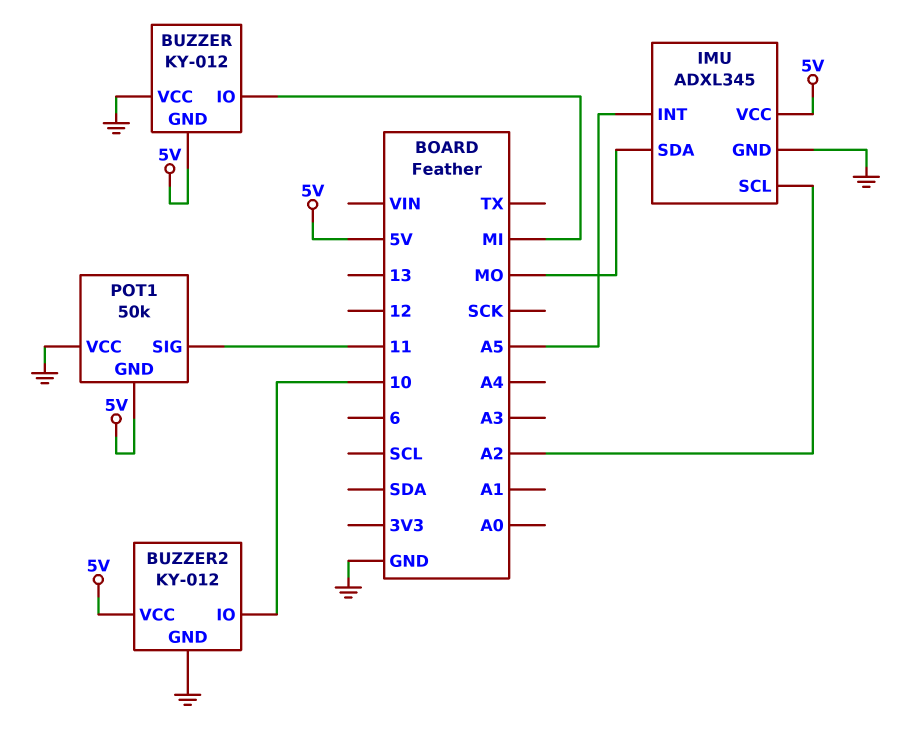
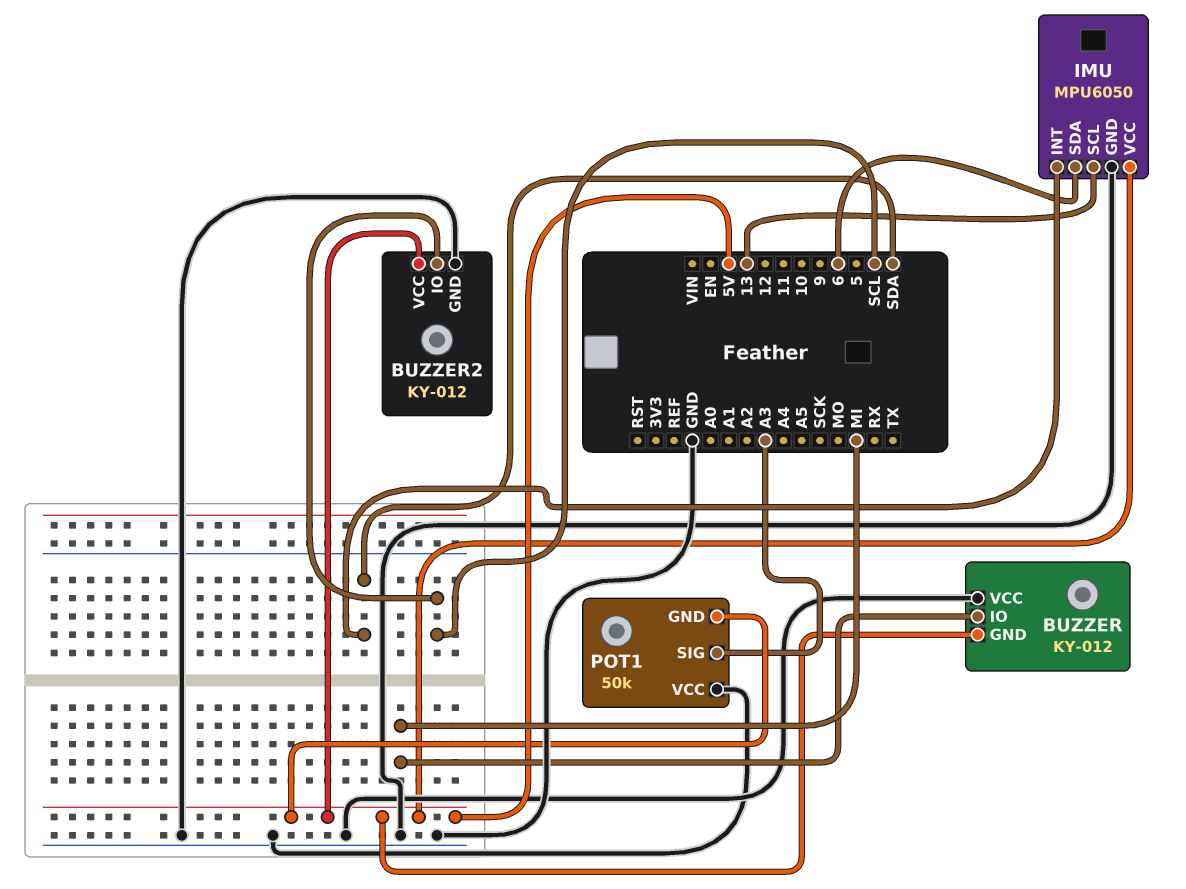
BUZZER2 pin IO: 10 -> SCL
IMU: ADXL345 -> MPU6050
IMU pin INT: A5 -> SDA
IMU pin SCL: A2 -> 13
IMU pin SDA: MO -> 6
POT1 pin SIG: 11 -> A3

